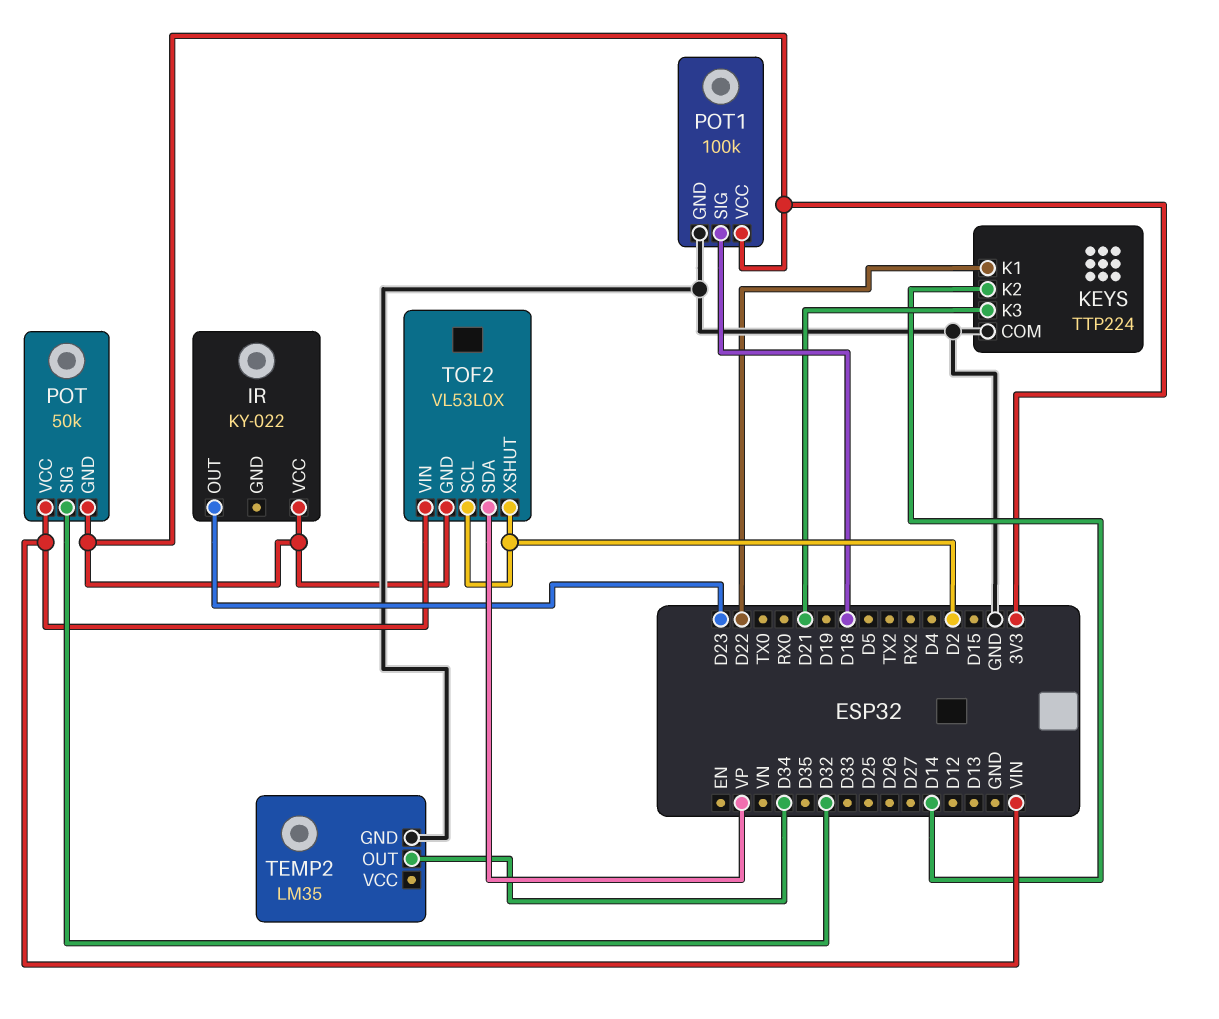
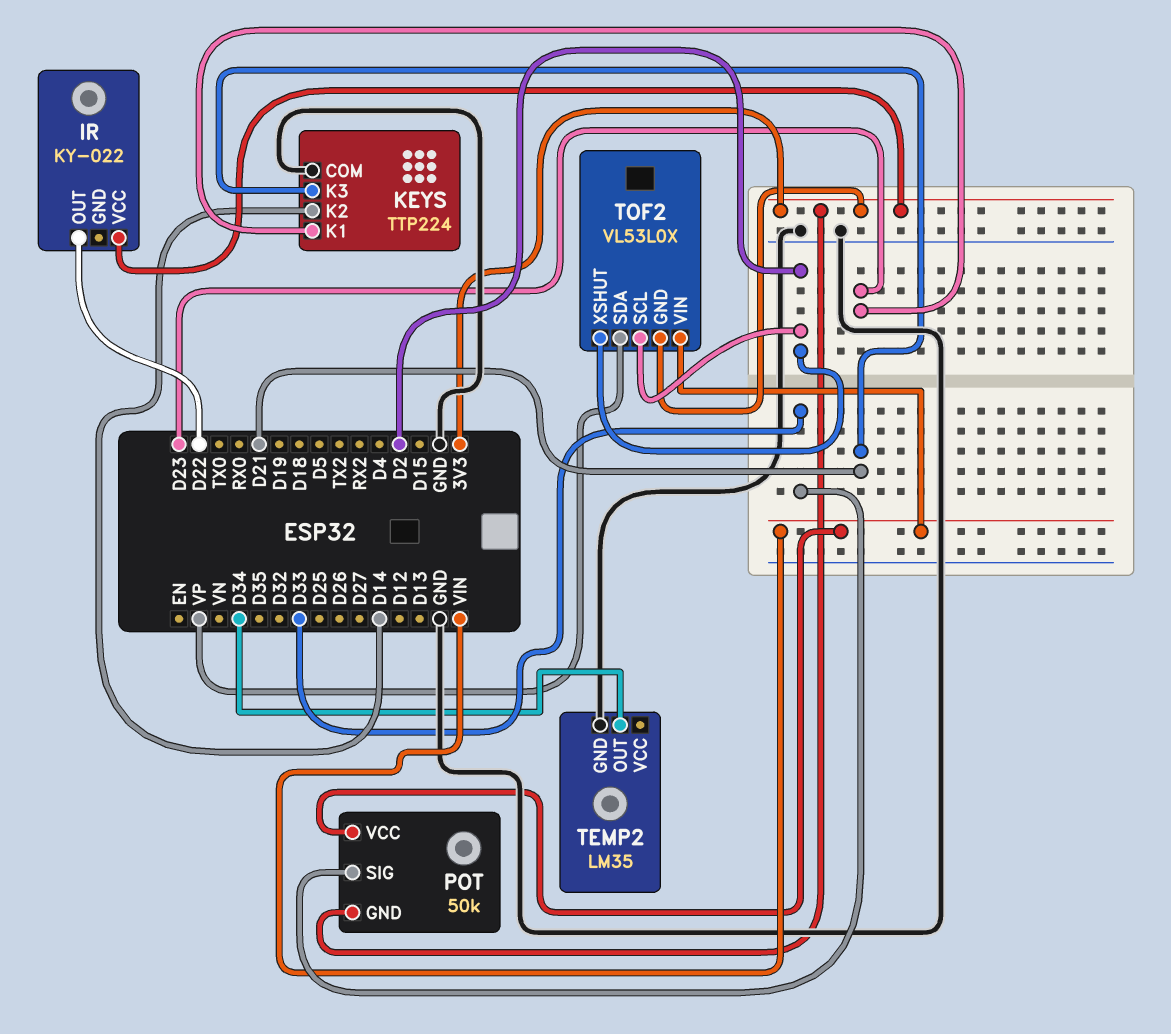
IR pin OUT: D23 -> D22
KEYS pin K1: D22 -> D23
POT pin SIG: D32 -> D33
POT1: 100k -> none
POT1 pin GND: GND -> none
POT1 pin SIG: D18 -> none
POT1 pin VCC: 3V3 -> none

